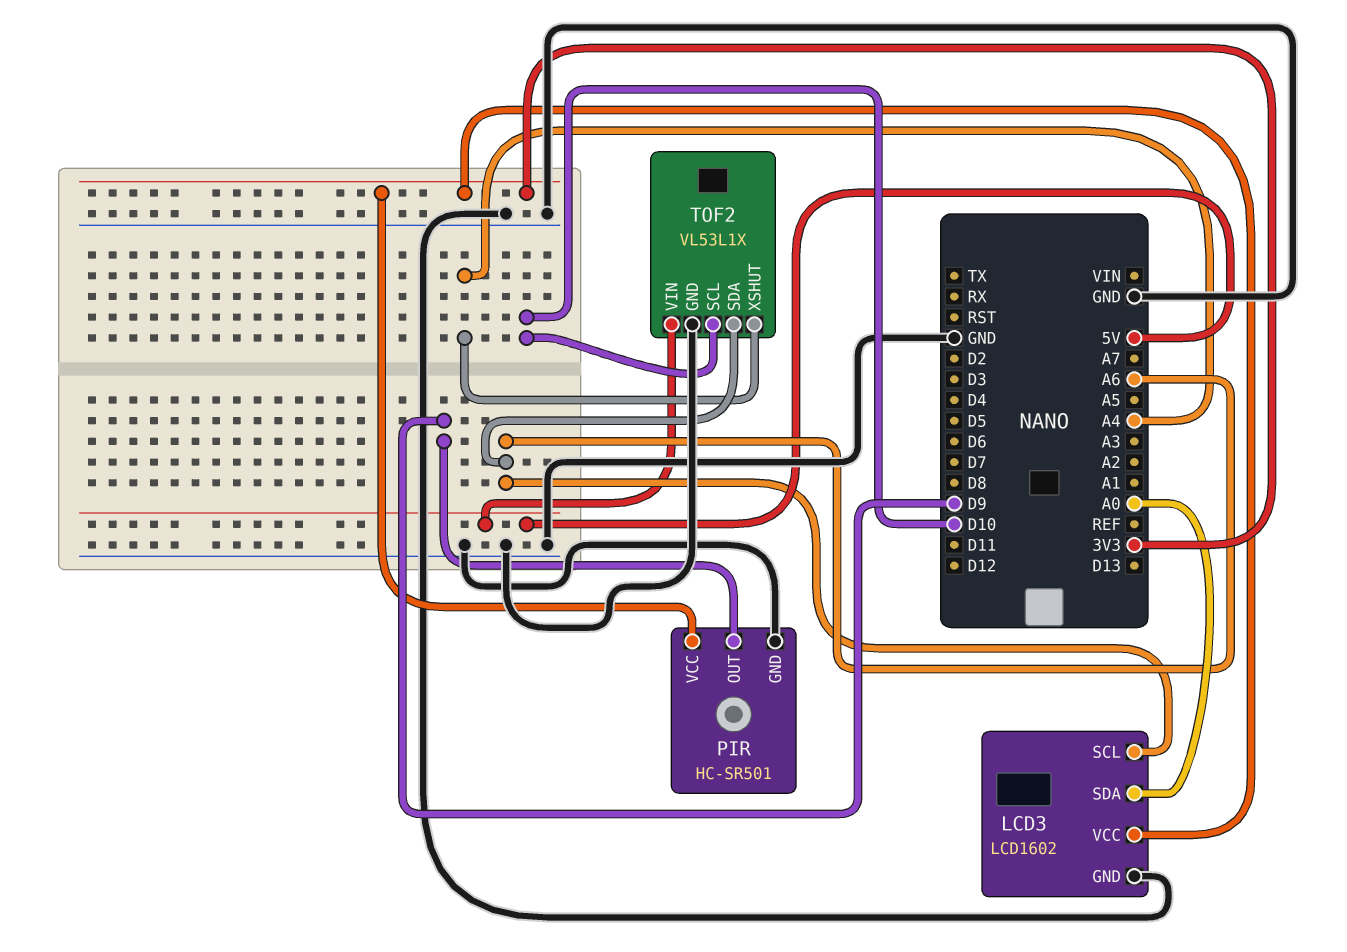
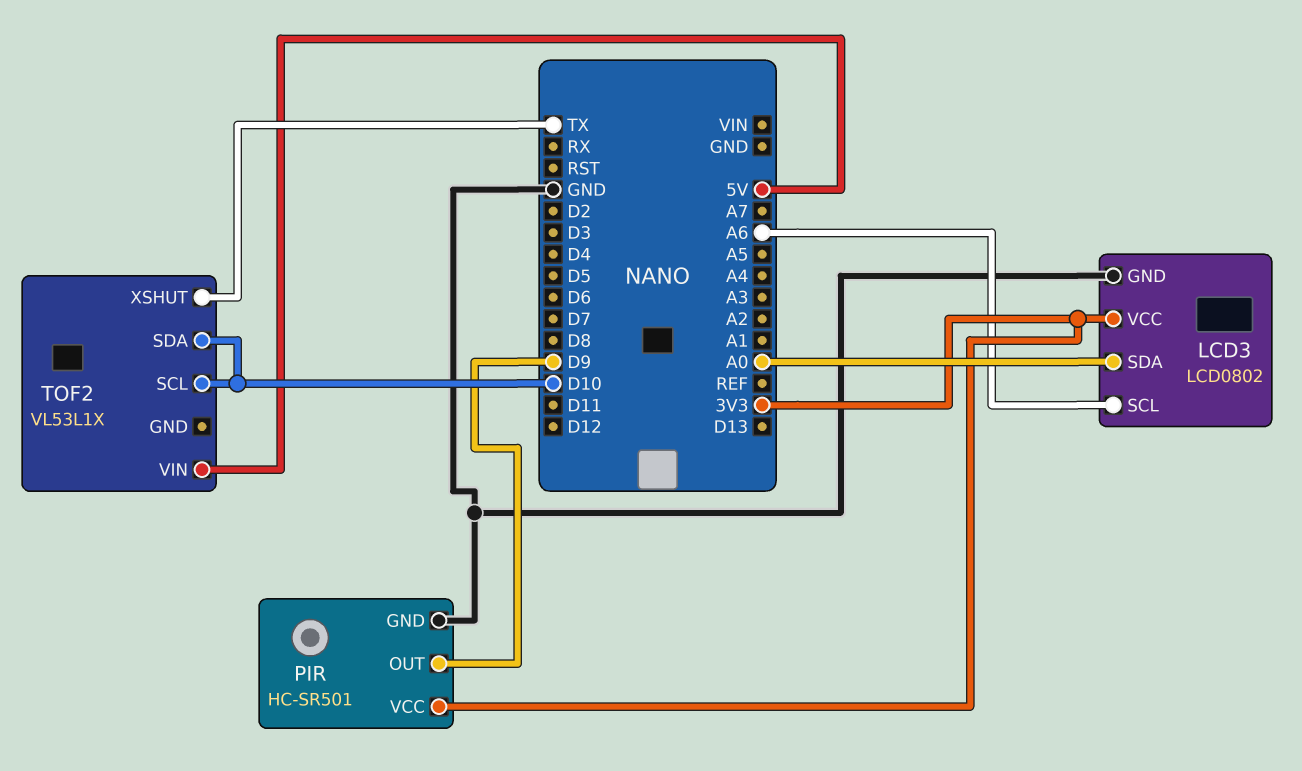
LCD3: LCD1602 -> LCD0802
TOF2 pin GND: GND -> none
TOF2 pin SDA: A6 -> D10
TOF2 pin XSHUT: A4 -> TX

